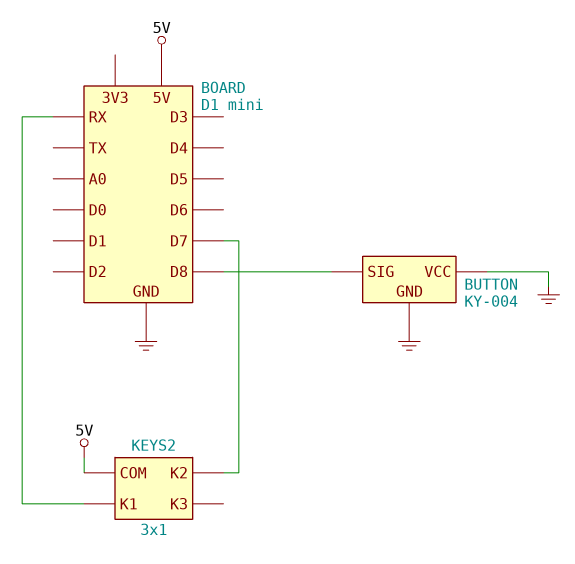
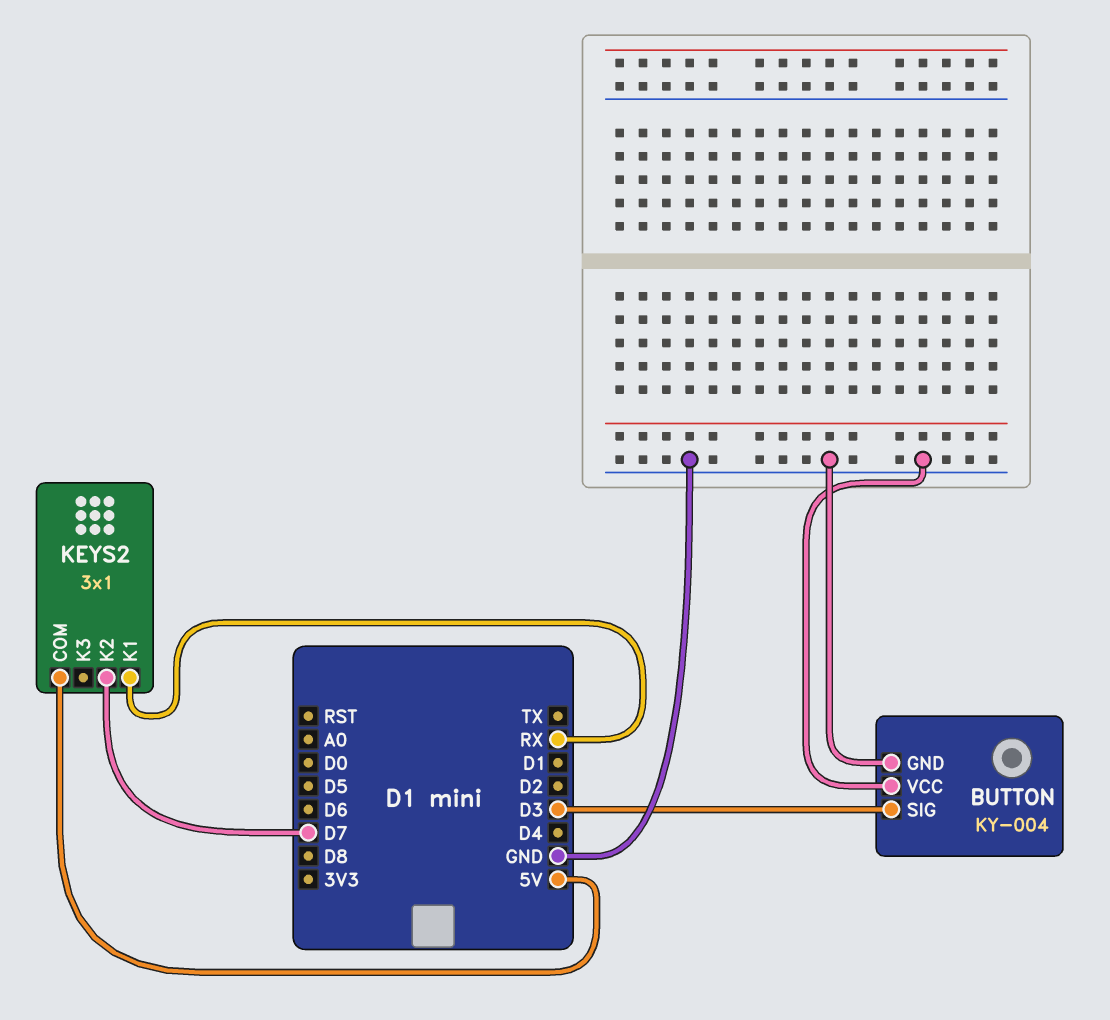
BUTTON pin SIG: D8 -> D3

